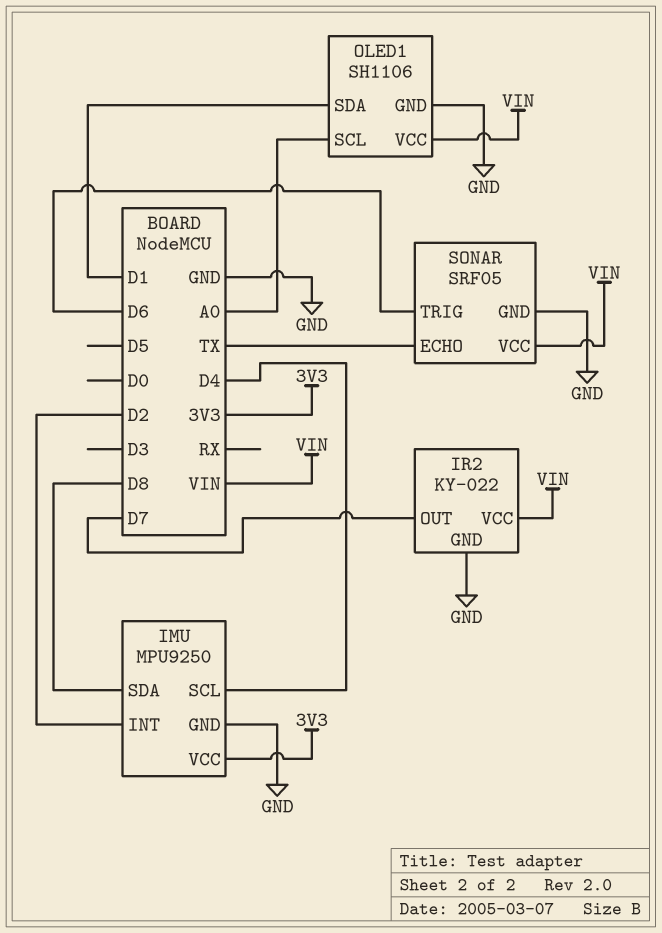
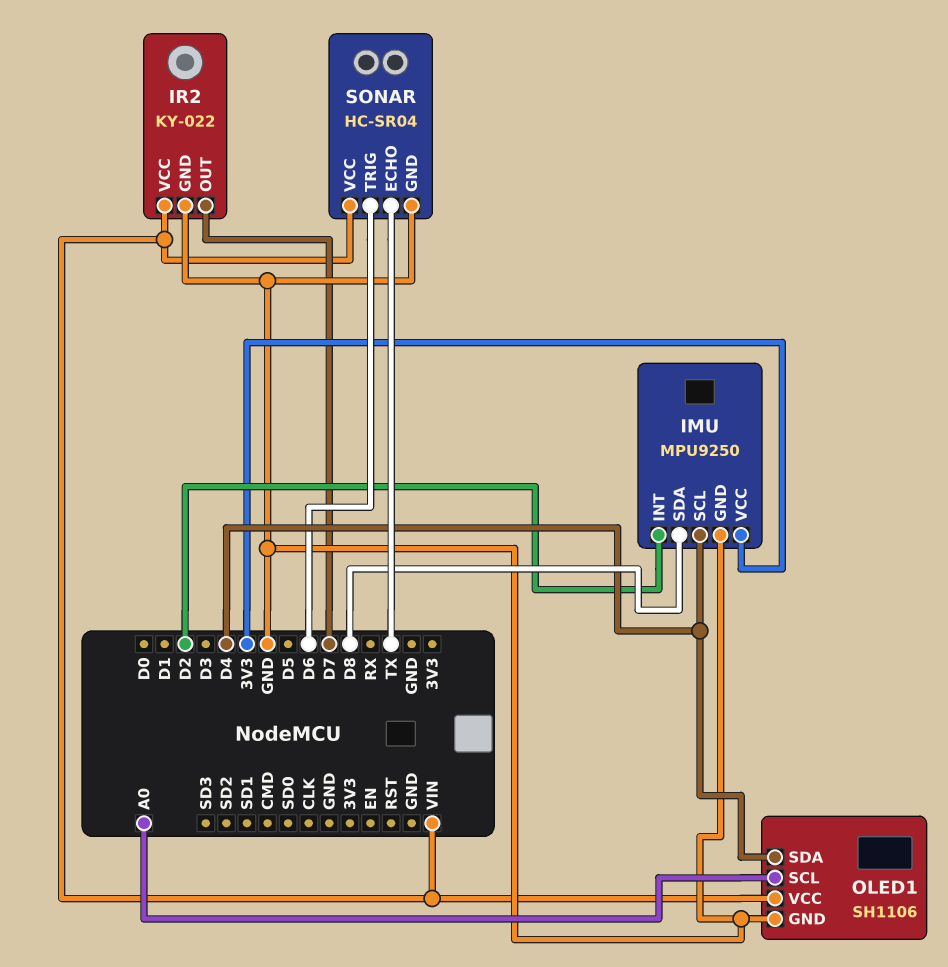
OLED1 pin SDA: D1 -> D4
SONAR: SRF05 -> HC-SR04

